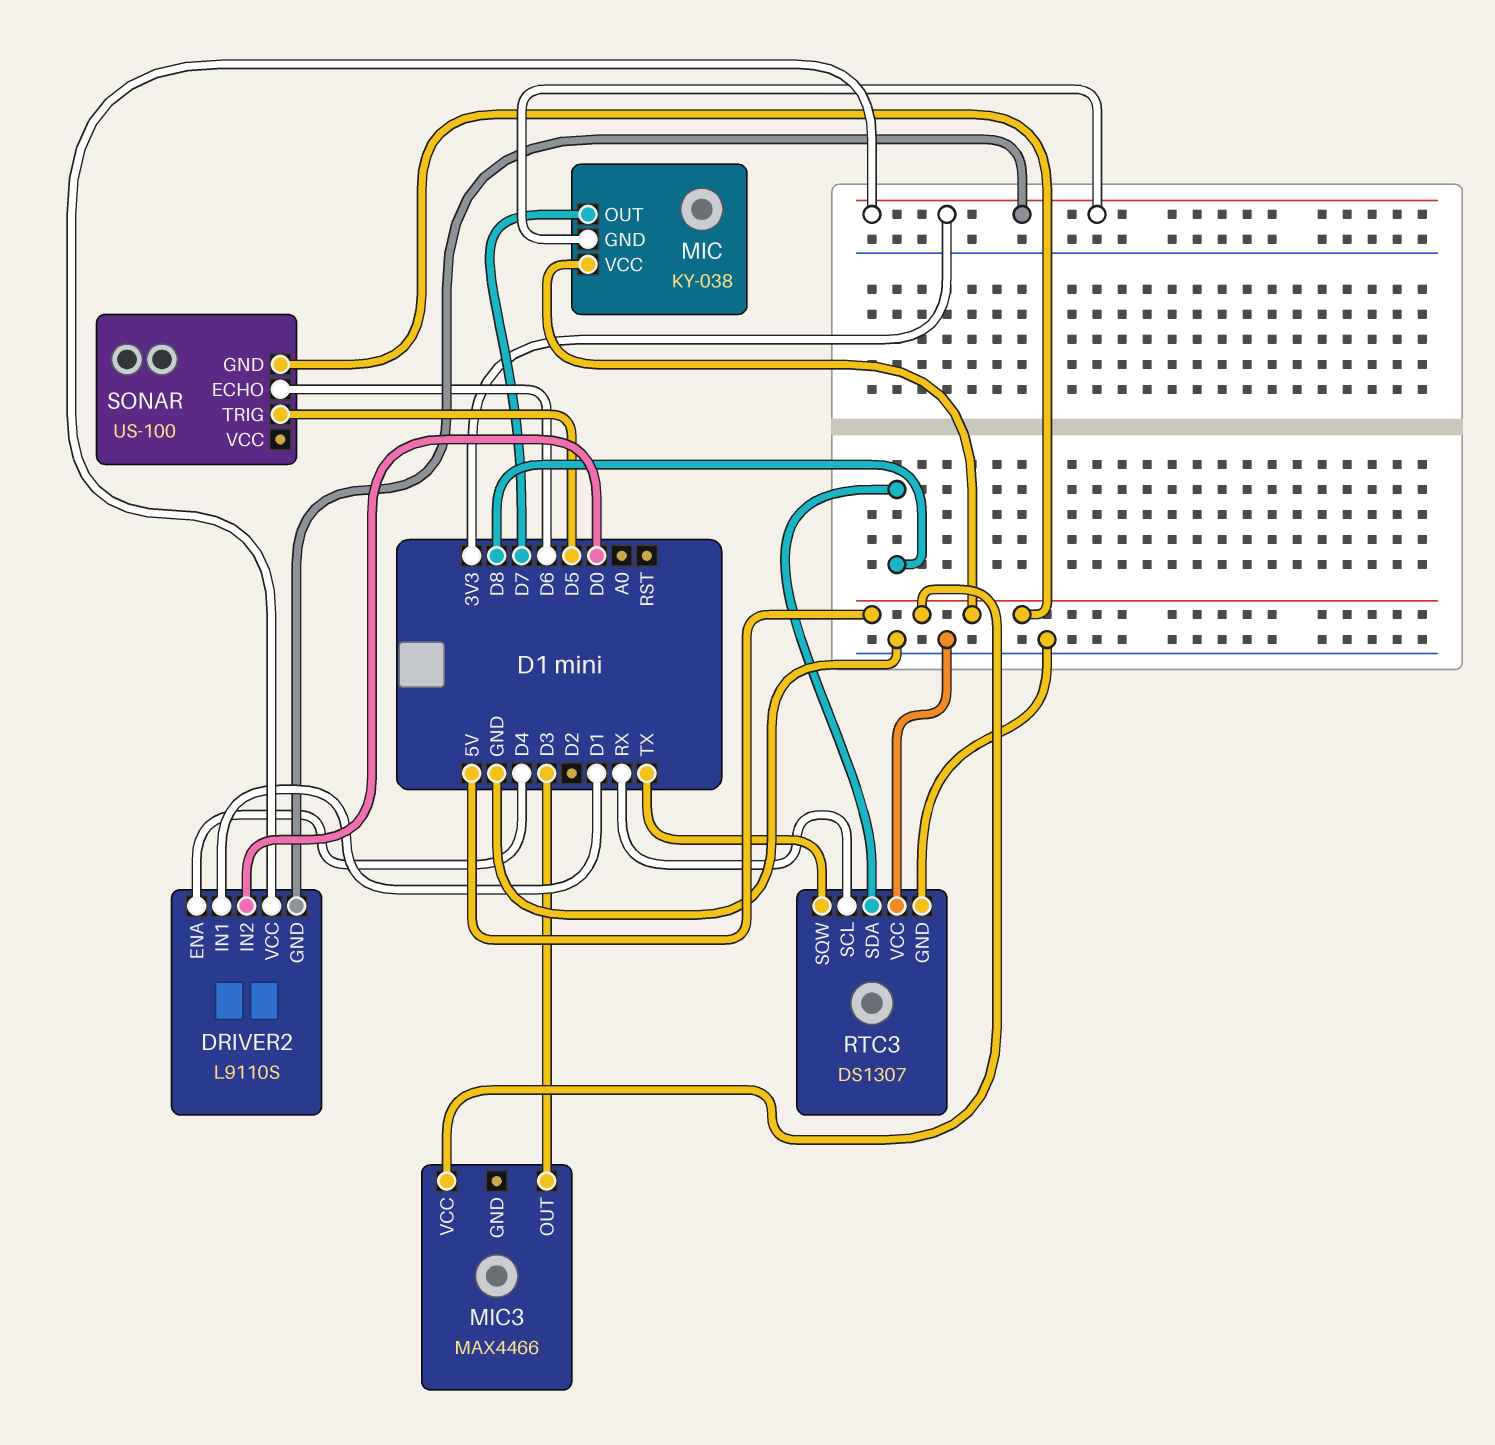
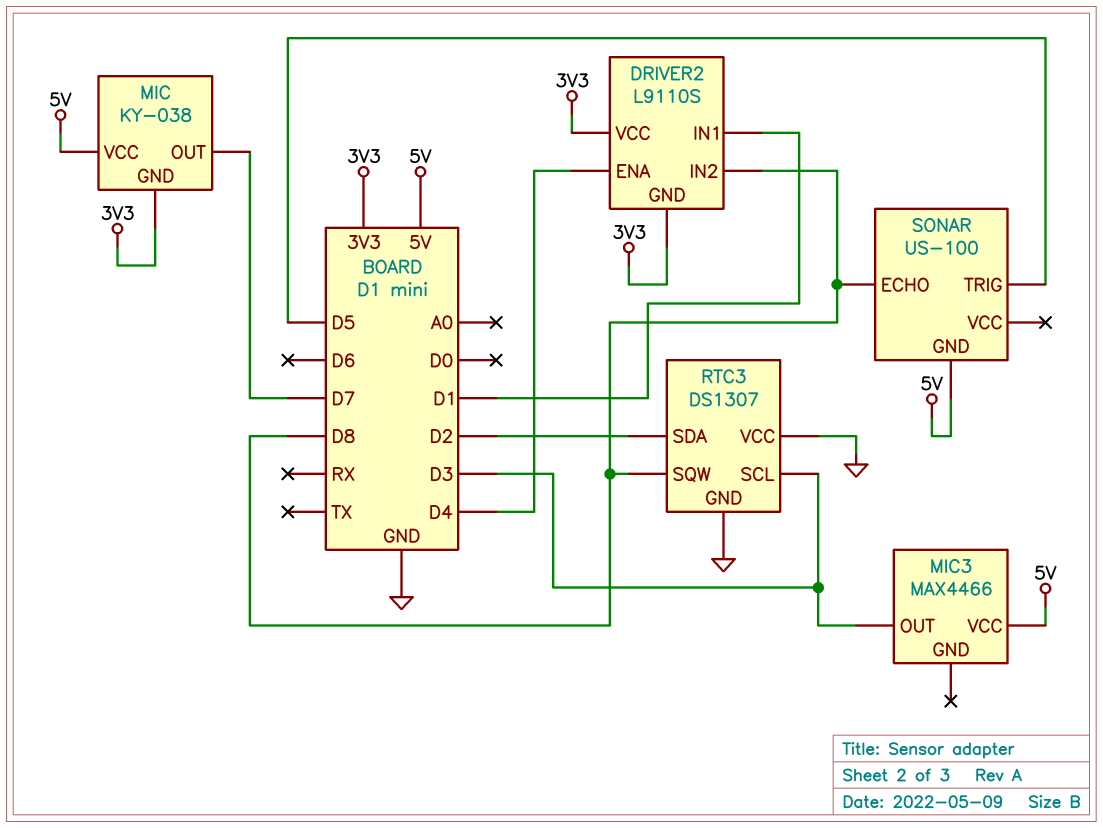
DRIVER2 pin IN2: D0 -> D8
RTC3 pin SCL: RX -> D3
RTC3 pin SDA: D8 -> D2
RTC3 pin SQW: TX -> D8
SONAR pin ECHO: D6 -> D8

